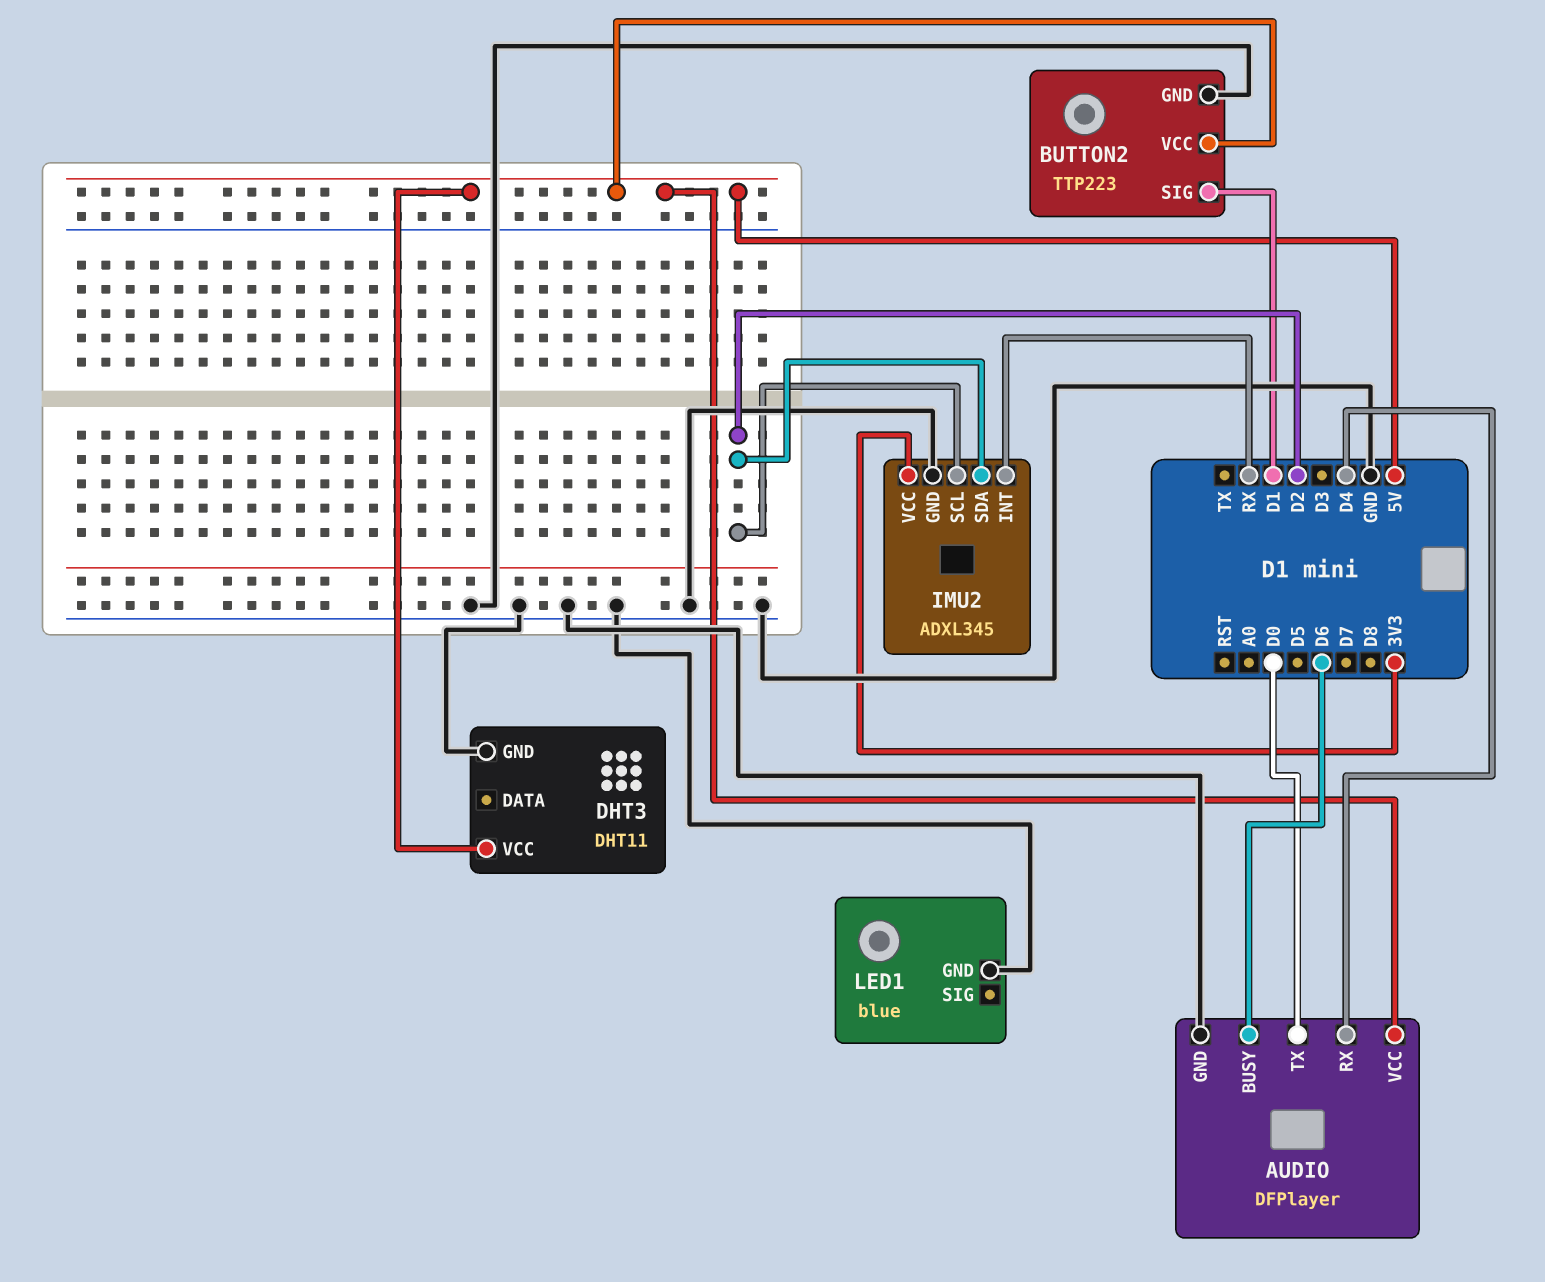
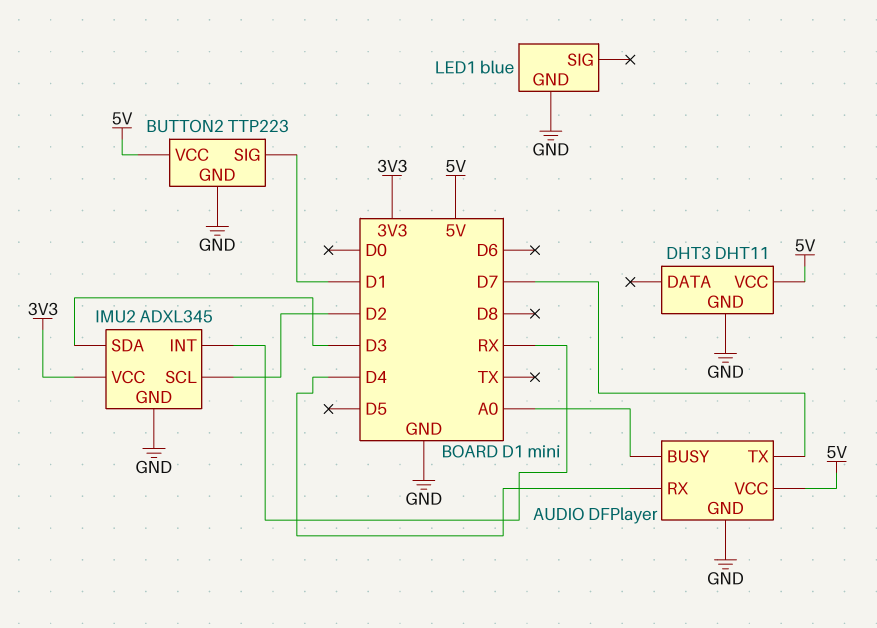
AUDIO pin BUSY: D6 -> A0
AUDIO pin TX: D0 -> D7
IMU2 pin SDA: D2 -> D3

